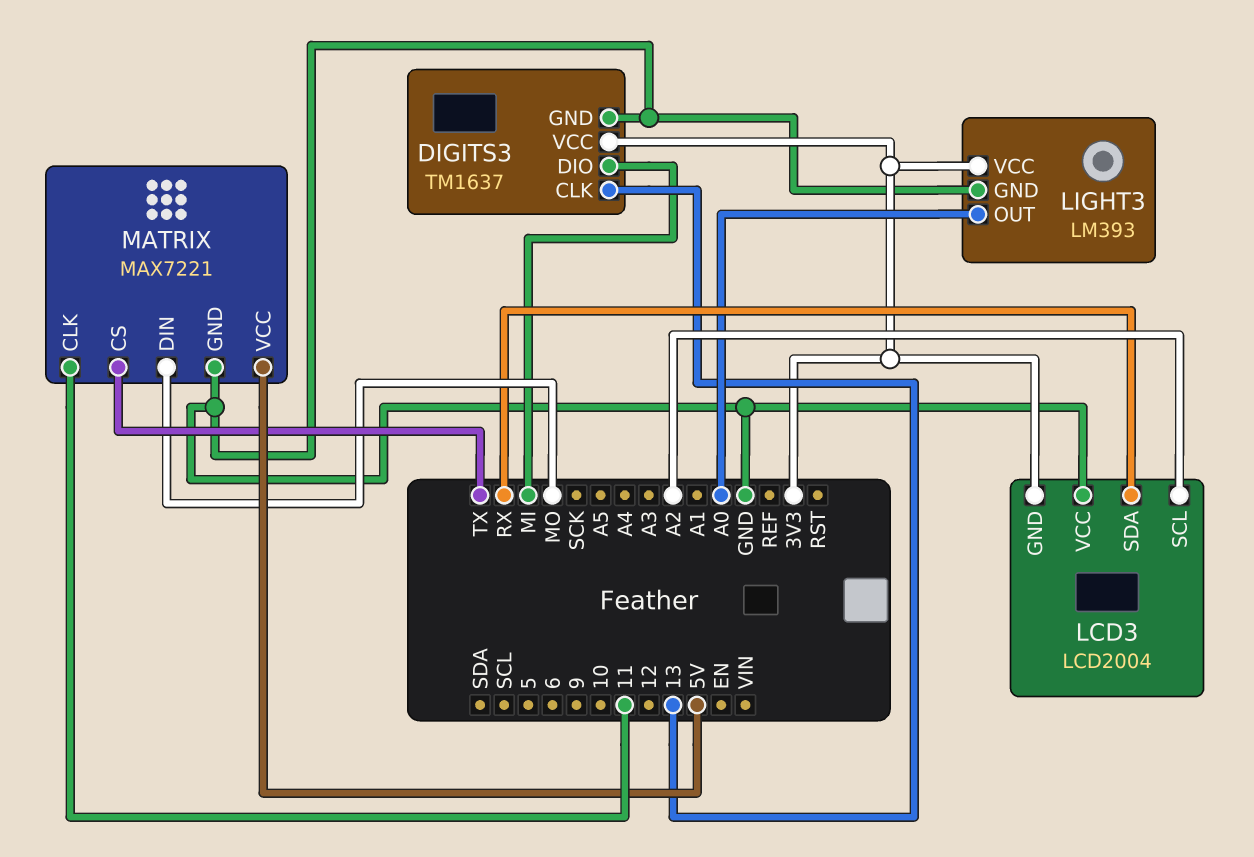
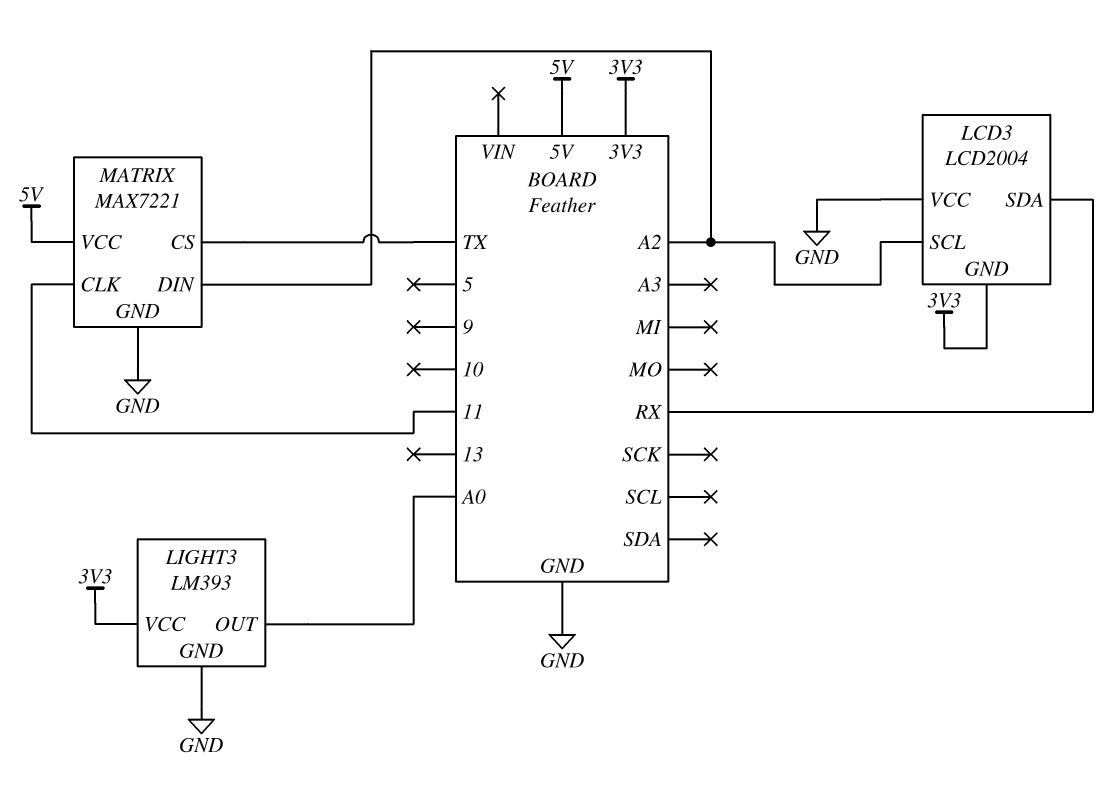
DIGITS3: TM1637 -> none
DIGITS3 pin CLK: 13 -> none
DIGITS3 pin DIO: MI -> none
DIGITS3 pin GND: GND -> none
DIGITS3 pin VCC: 3V3 -> none
MATRIX pin DIN: MO -> A2

